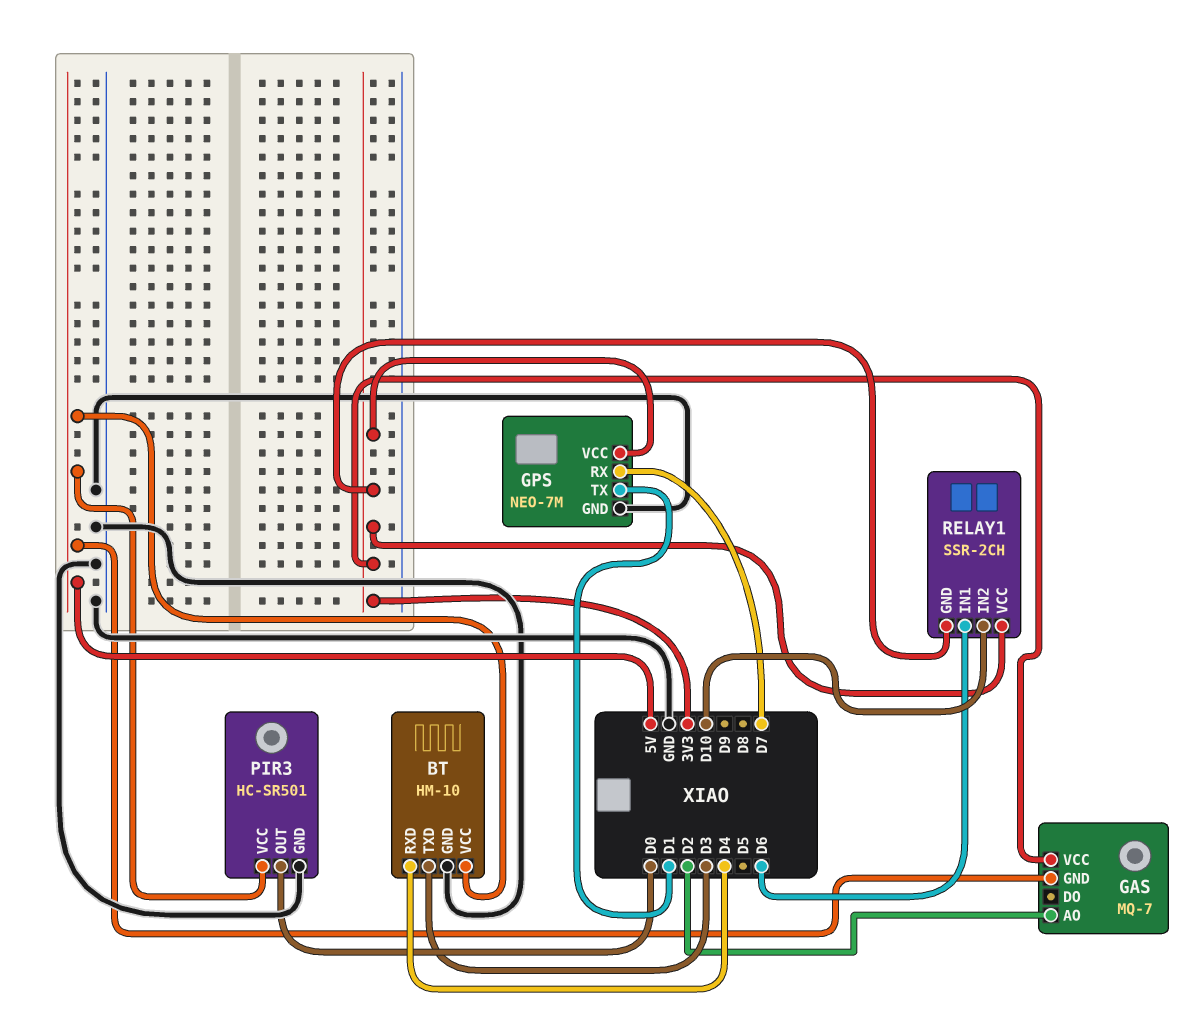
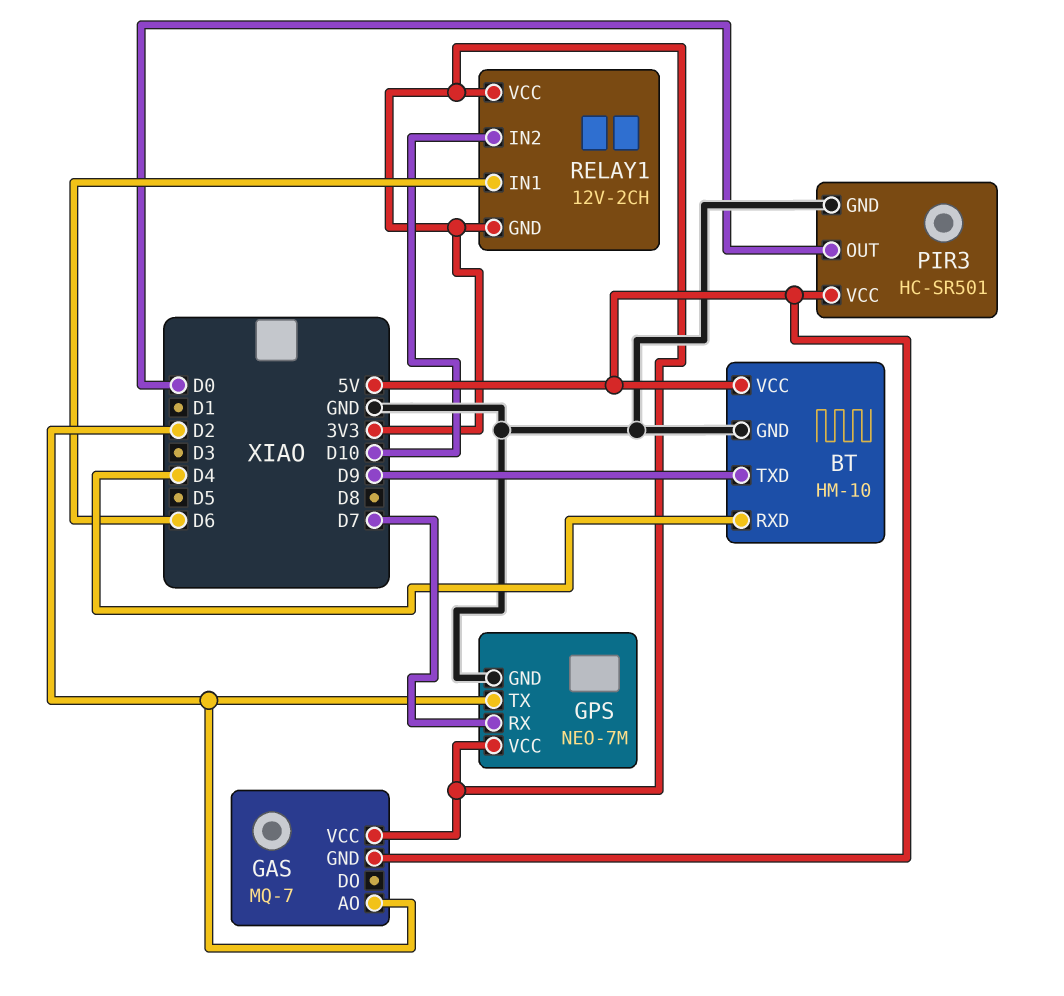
BT pin TXD: D3 -> D9
GPS pin TX: D1 -> D2
RELAY1: SSR-2CH -> 12V-2CH

